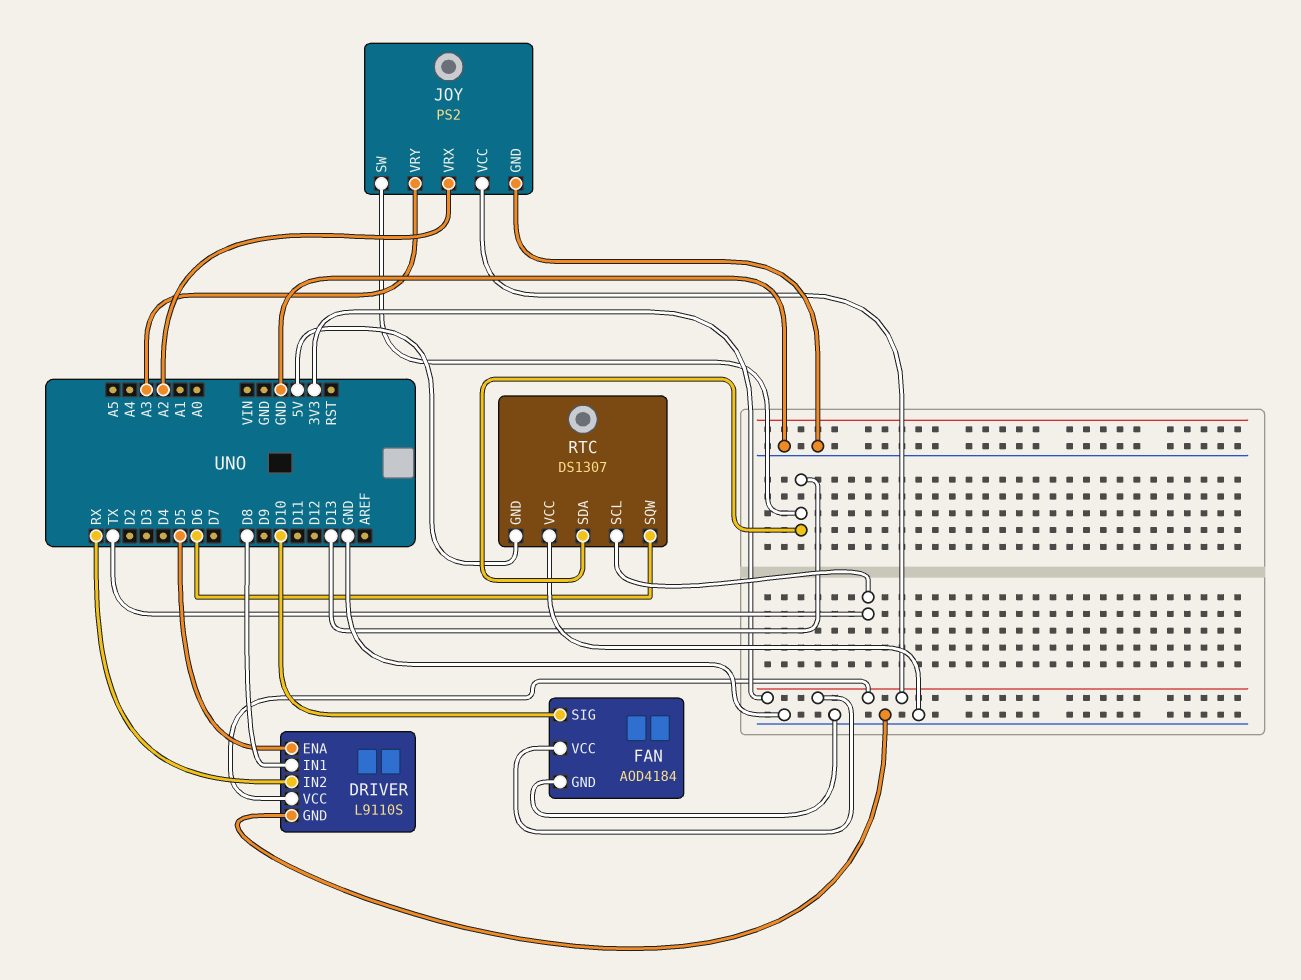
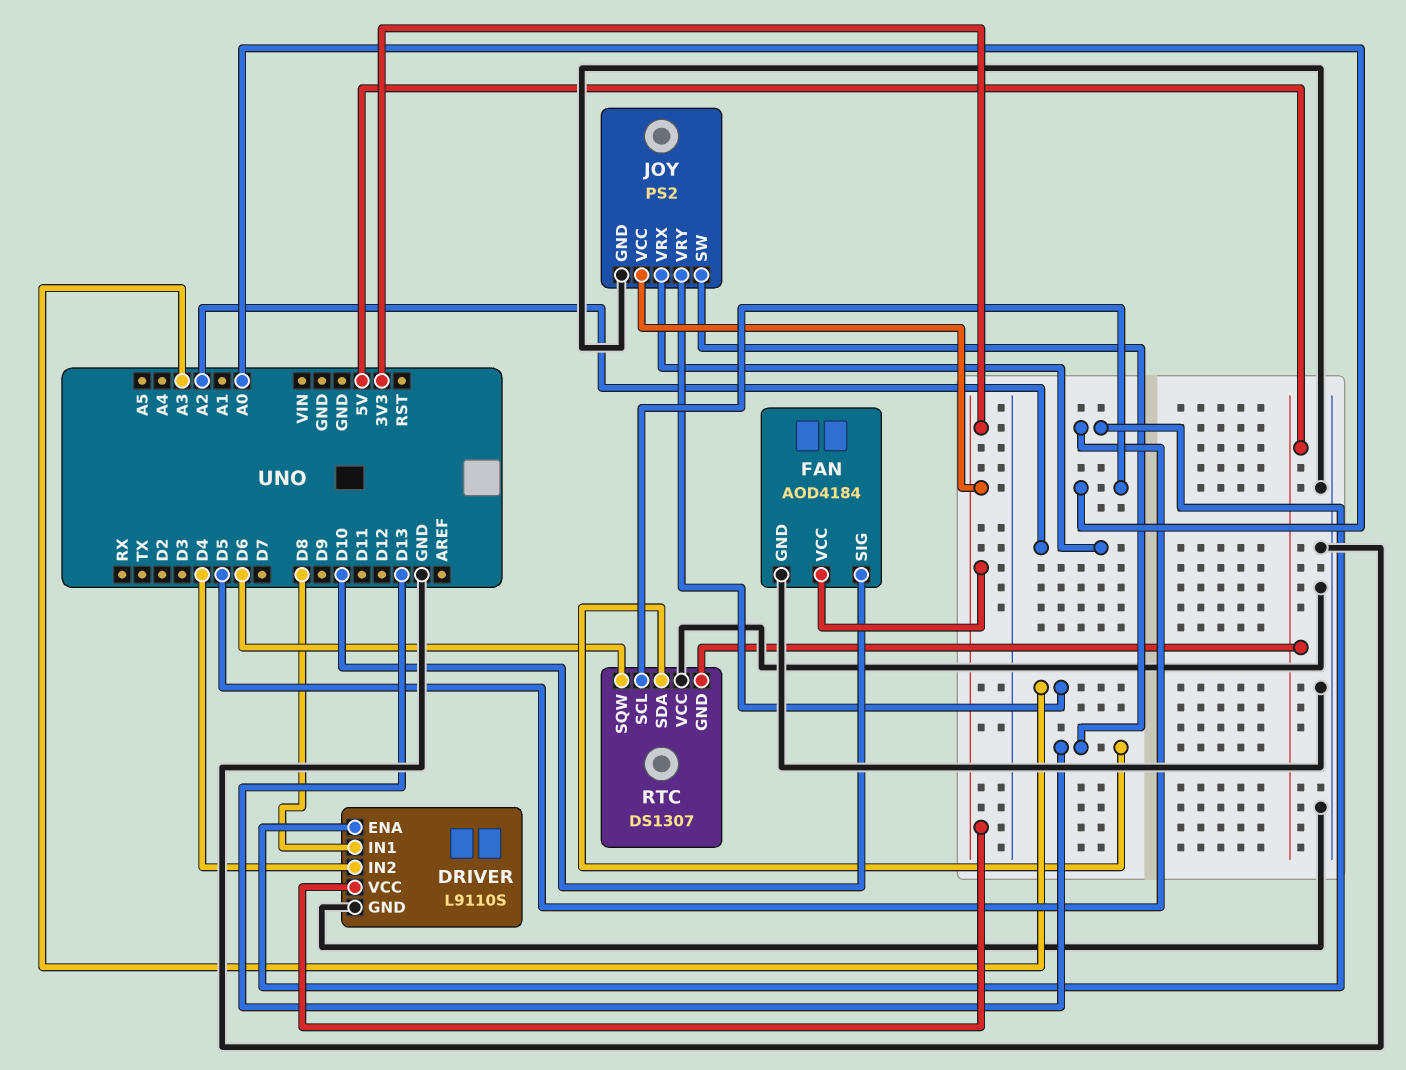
DRIVER pin IN2: RX -> D4
RTC pin SCL: TX -> A0

